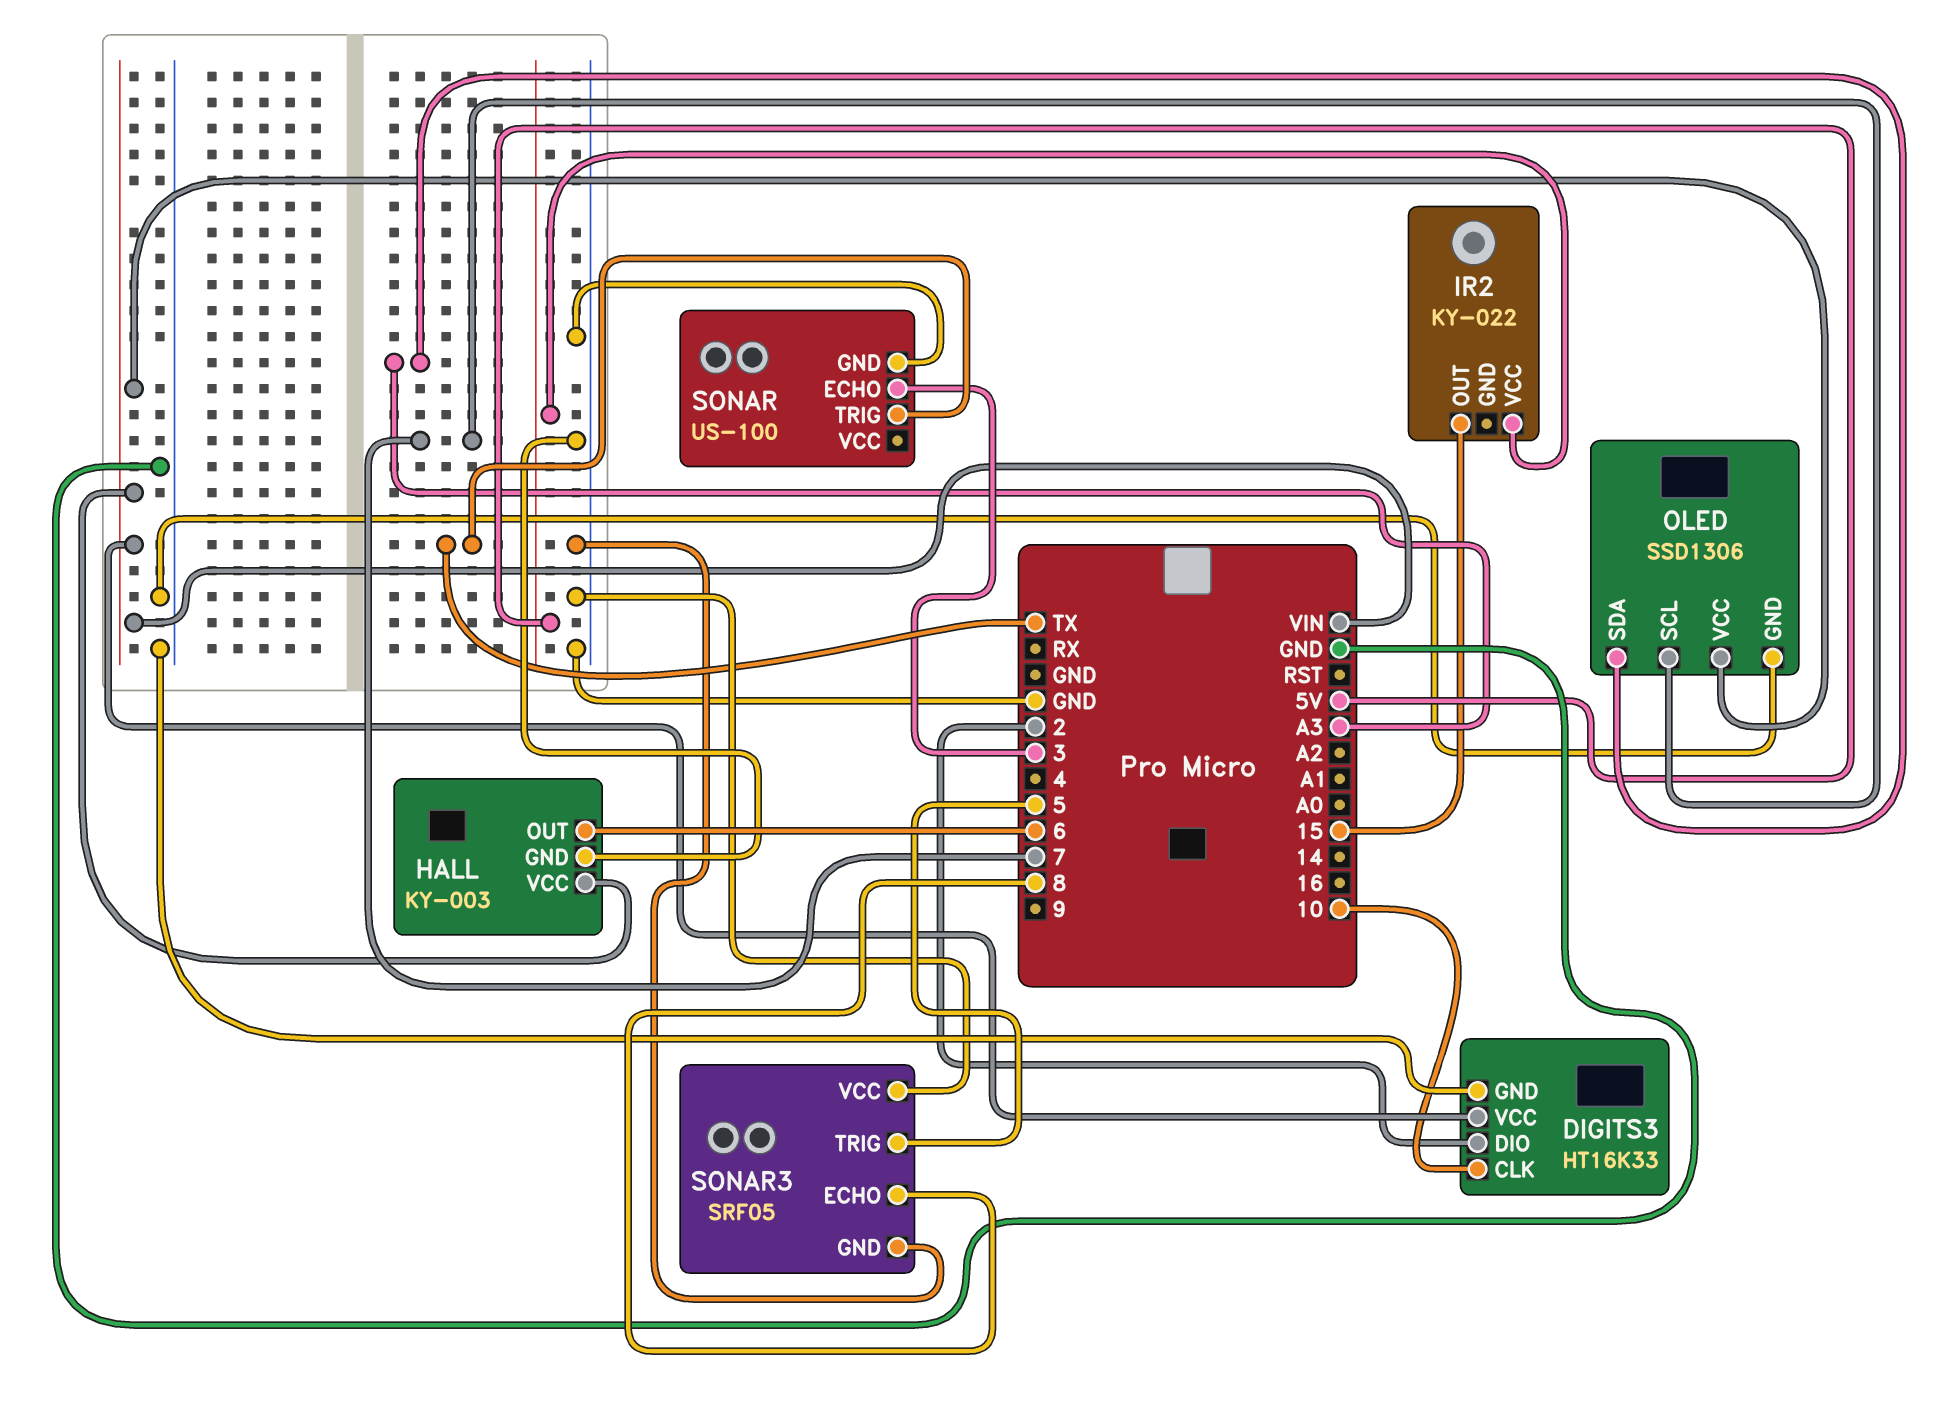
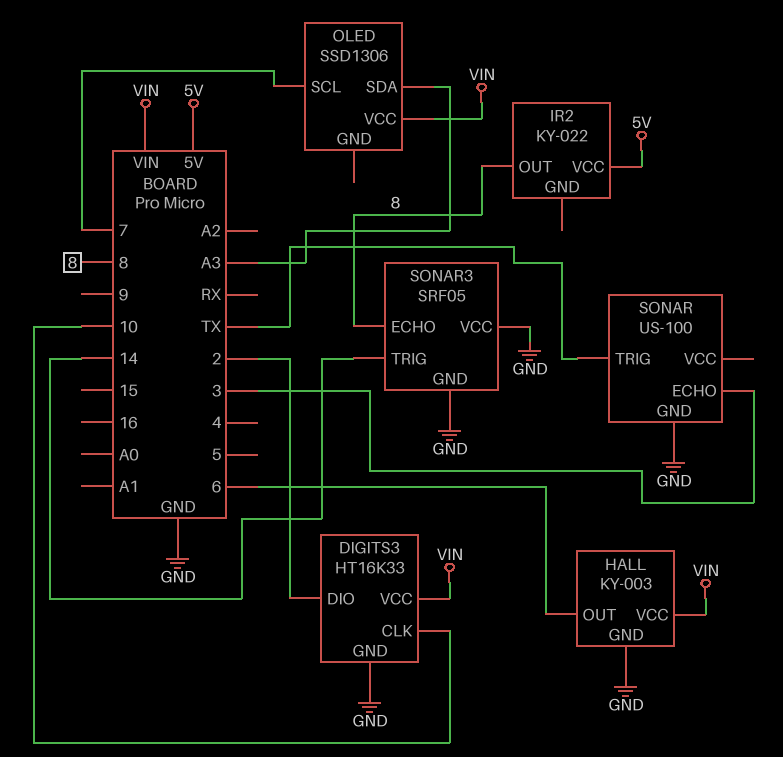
IR2 pin OUT: 15 -> 8
OLED pin GND: GND -> none
SONAR3 pin TRIG: 5 -> 14

